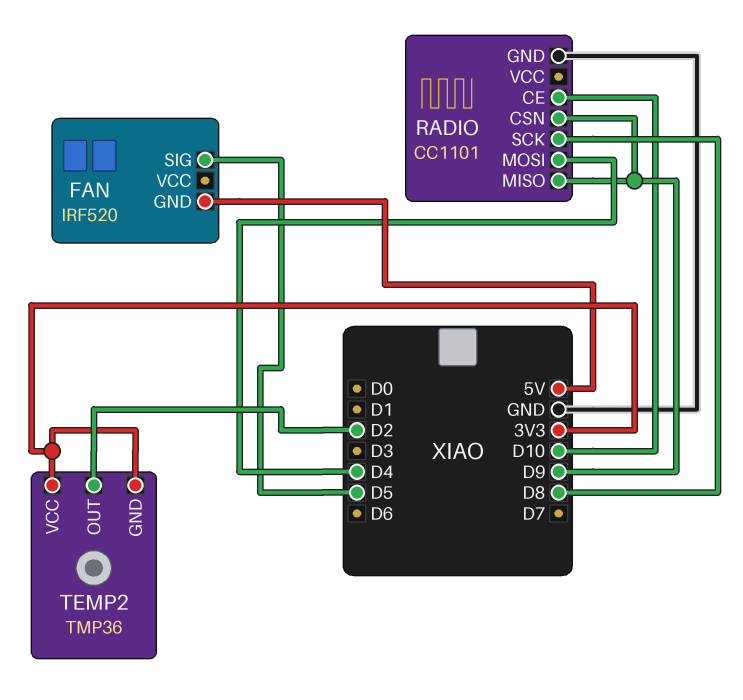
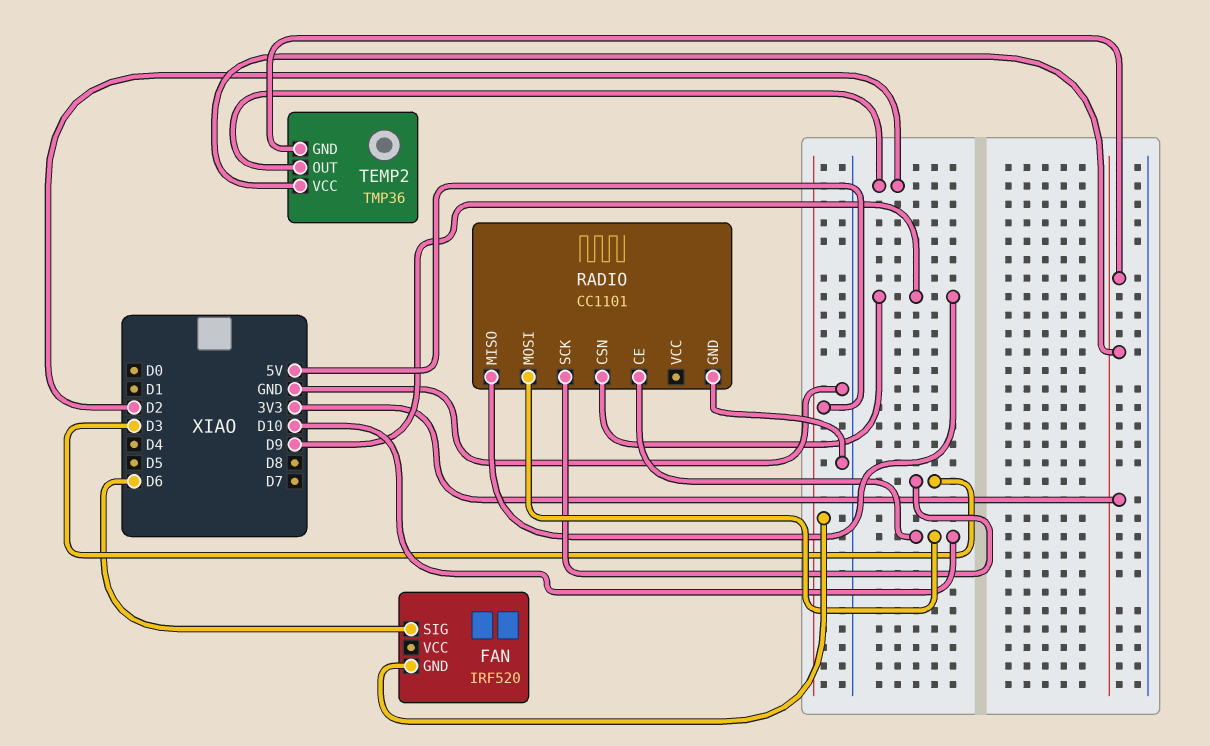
FAN pin SIG: D5 -> D6
RADIO pin MOSI: D4 -> D10
RADIO pin SCK: D8 -> D3

